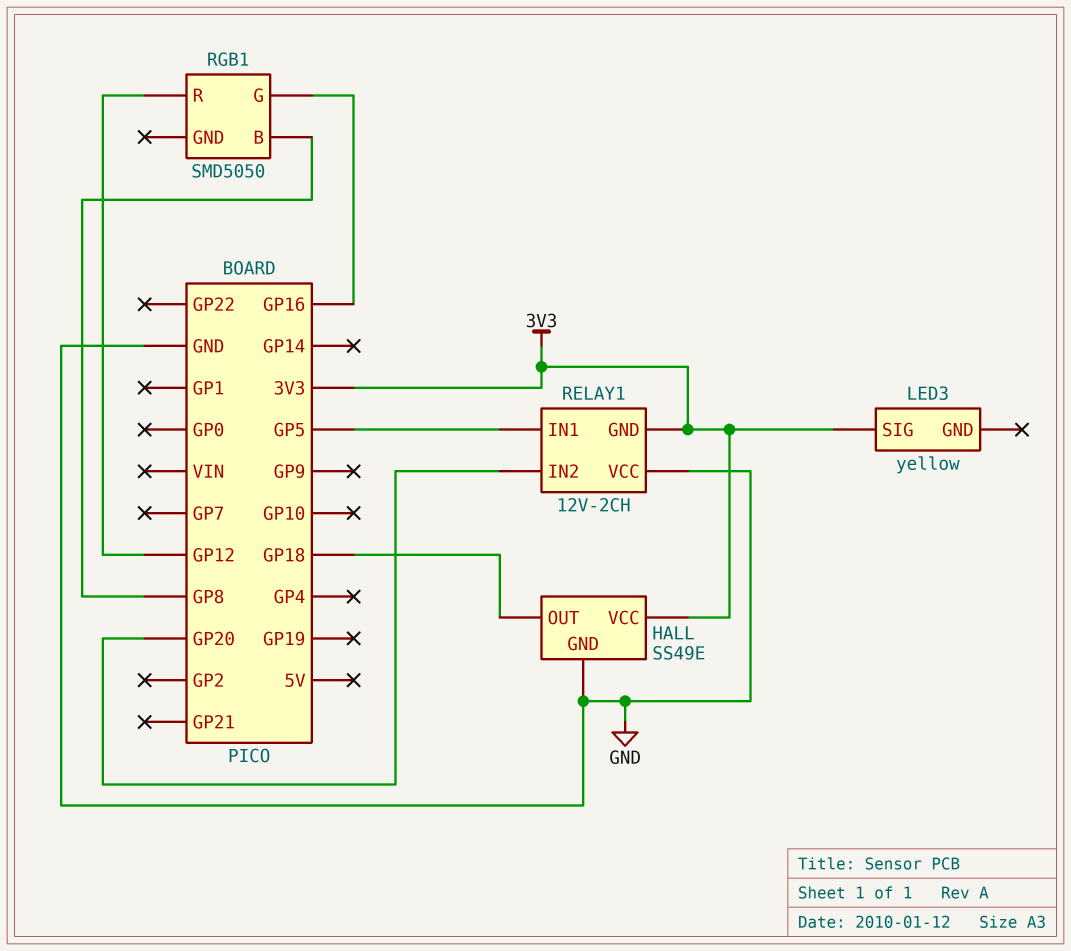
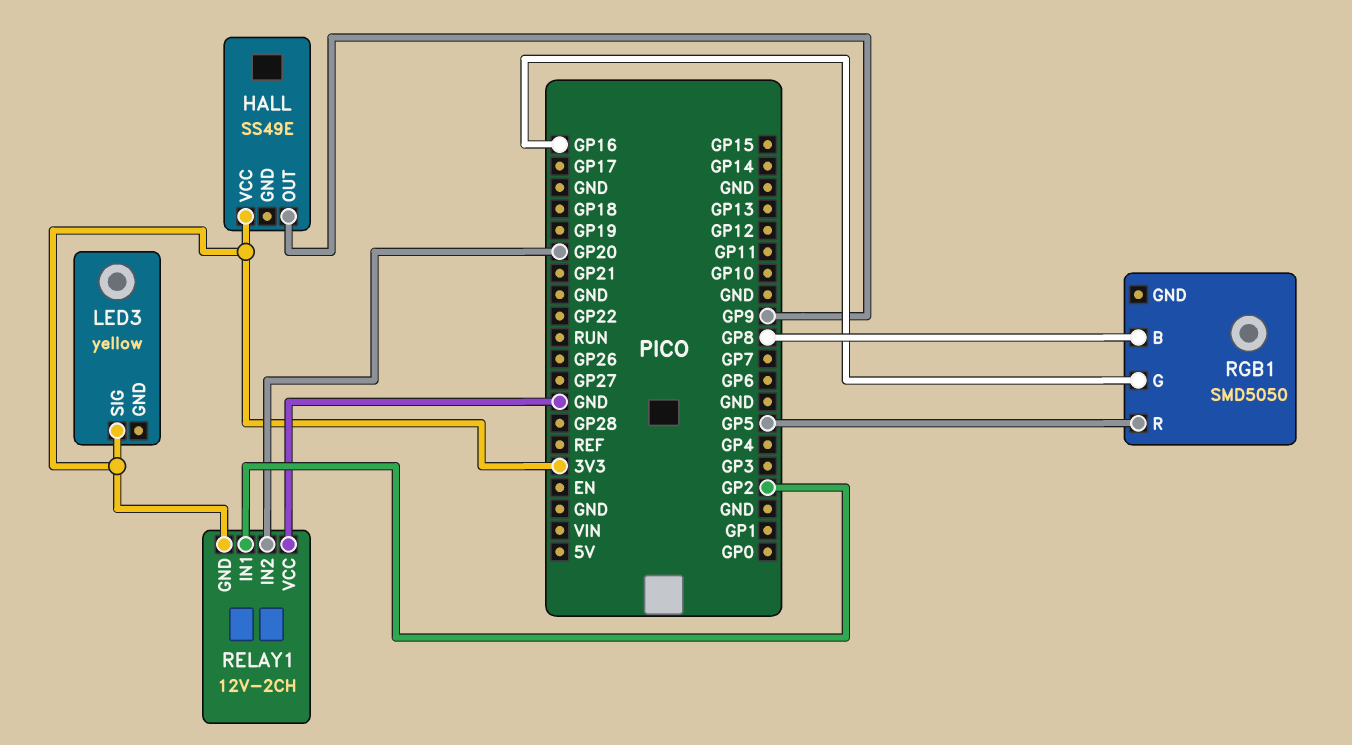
HALL pin GND: GND -> none
HALL pin OUT: GP18 -> GP9
RELAY1 pin IN1: GP5 -> GP2
RGB1 pin R: GP12 -> GP5

